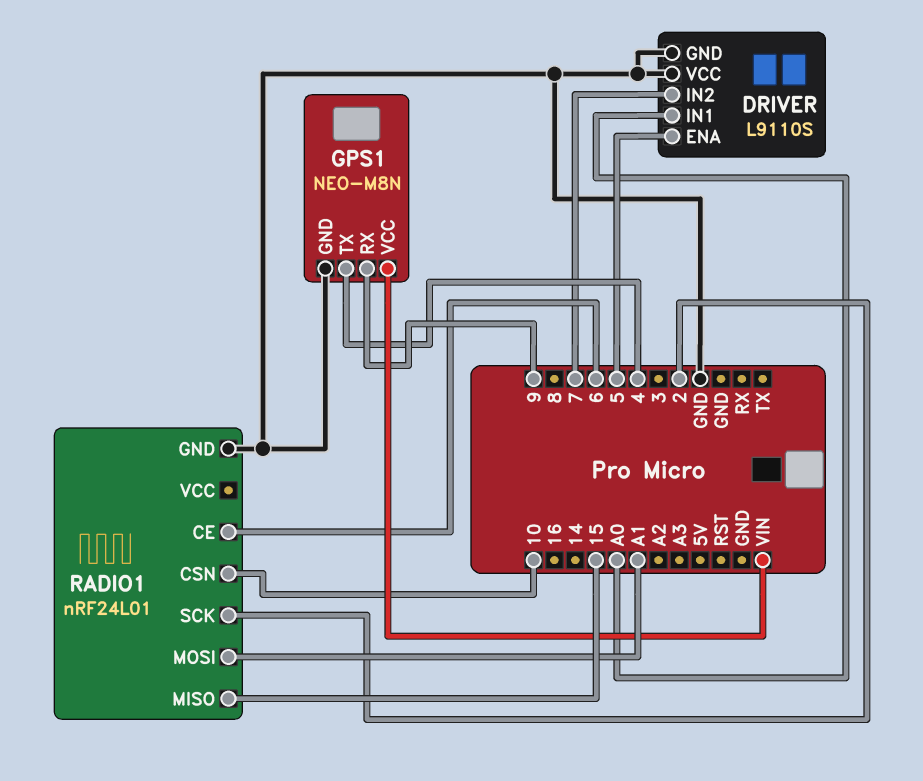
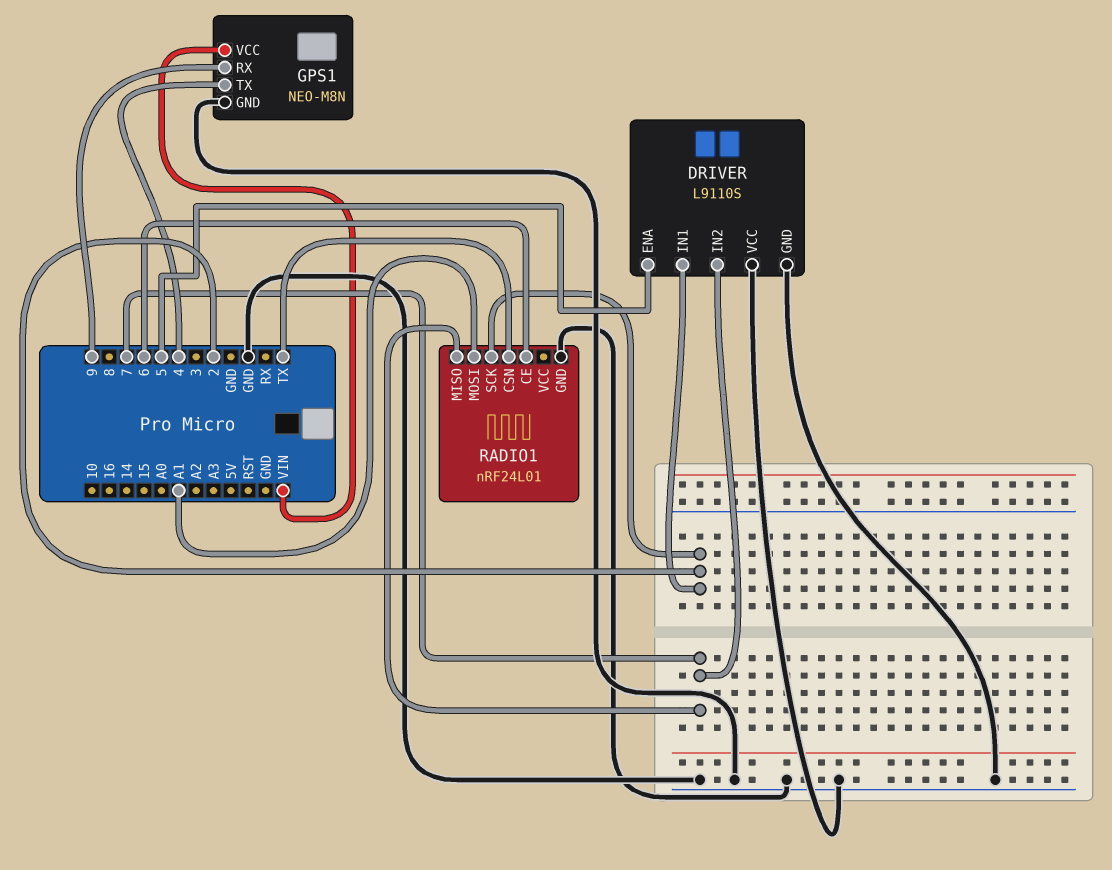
DRIVER pin IN1: A0 -> 2
RADIO1 pin CSN: 10 -> TX
RADIO1 pin MISO: 15 -> 7

